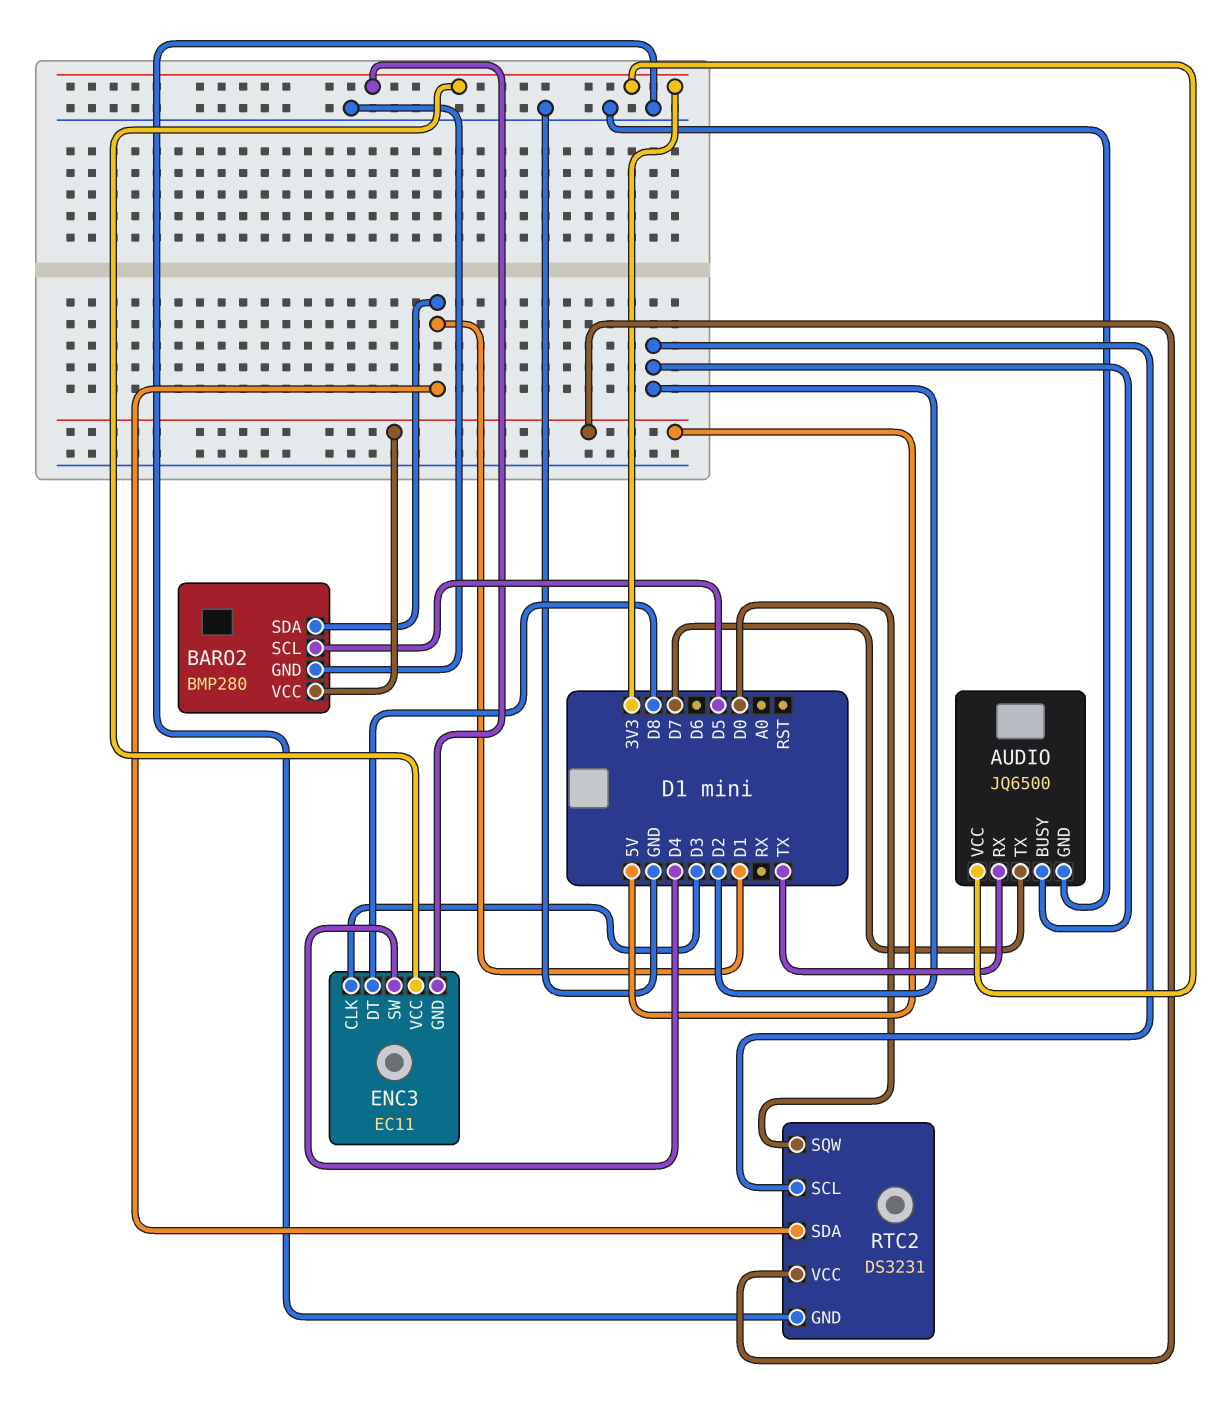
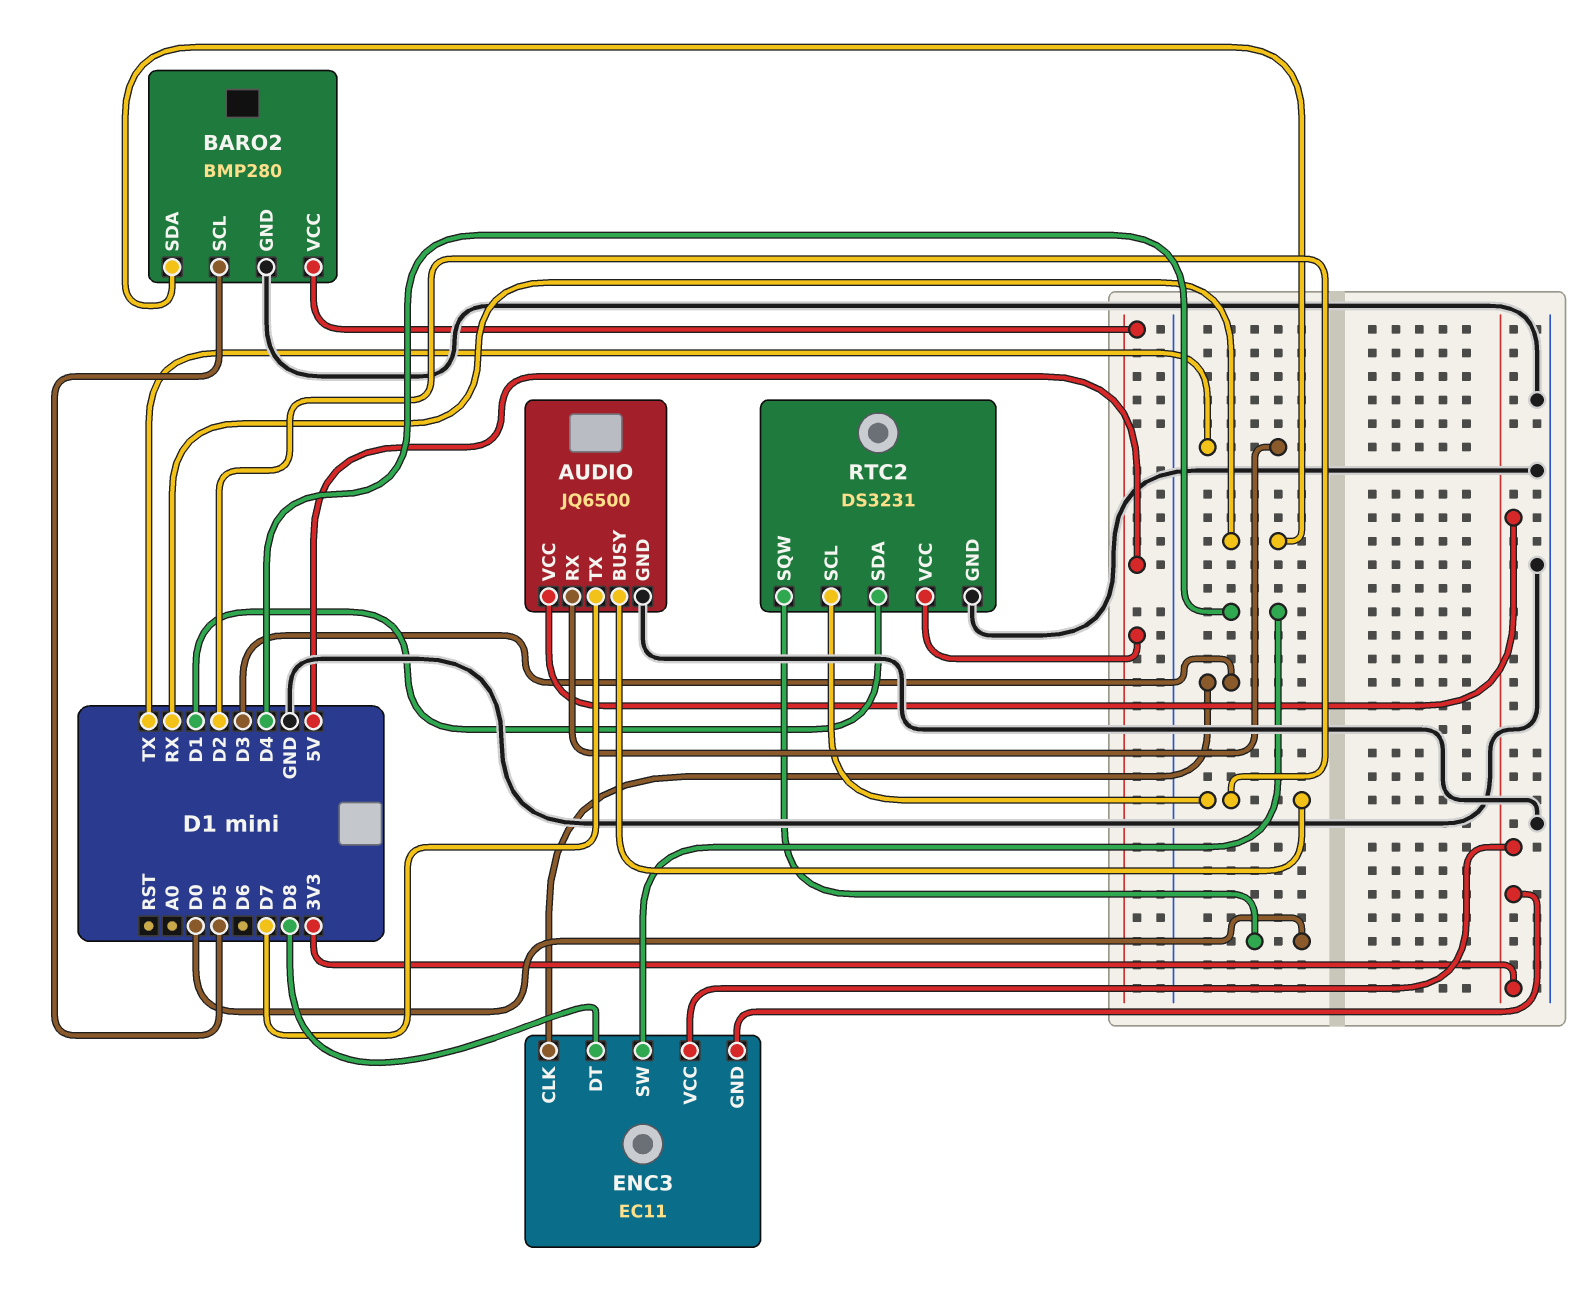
BARO2 pin SDA: D1 -> RX

